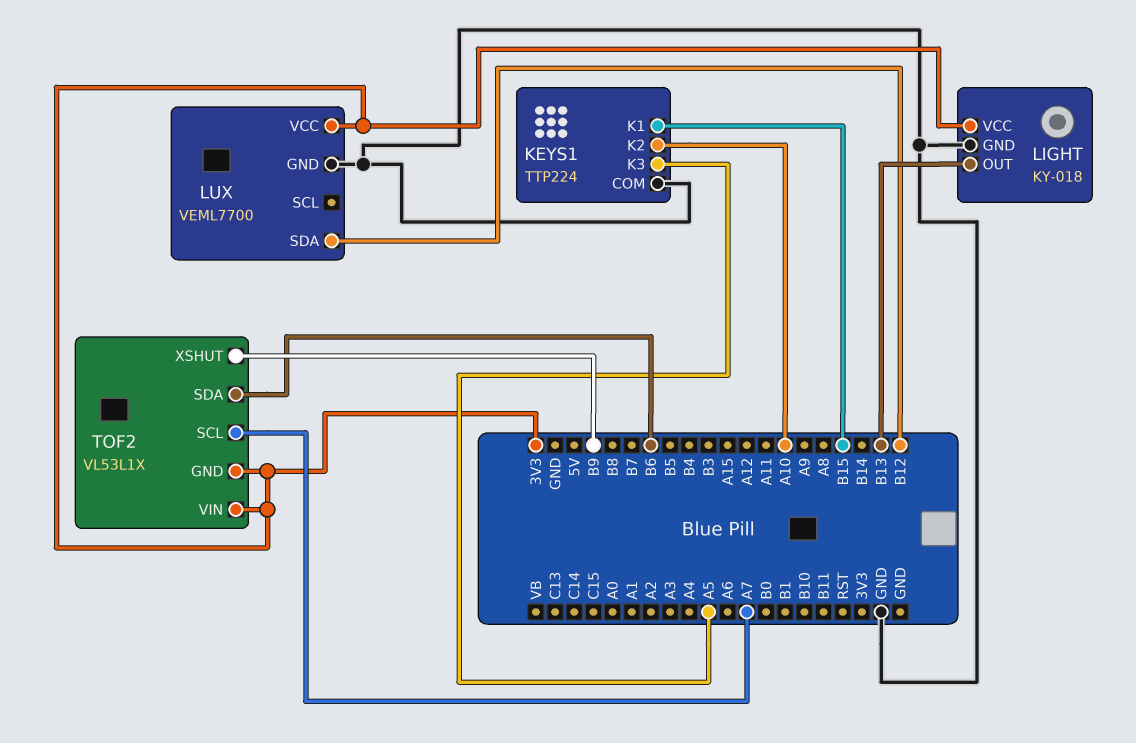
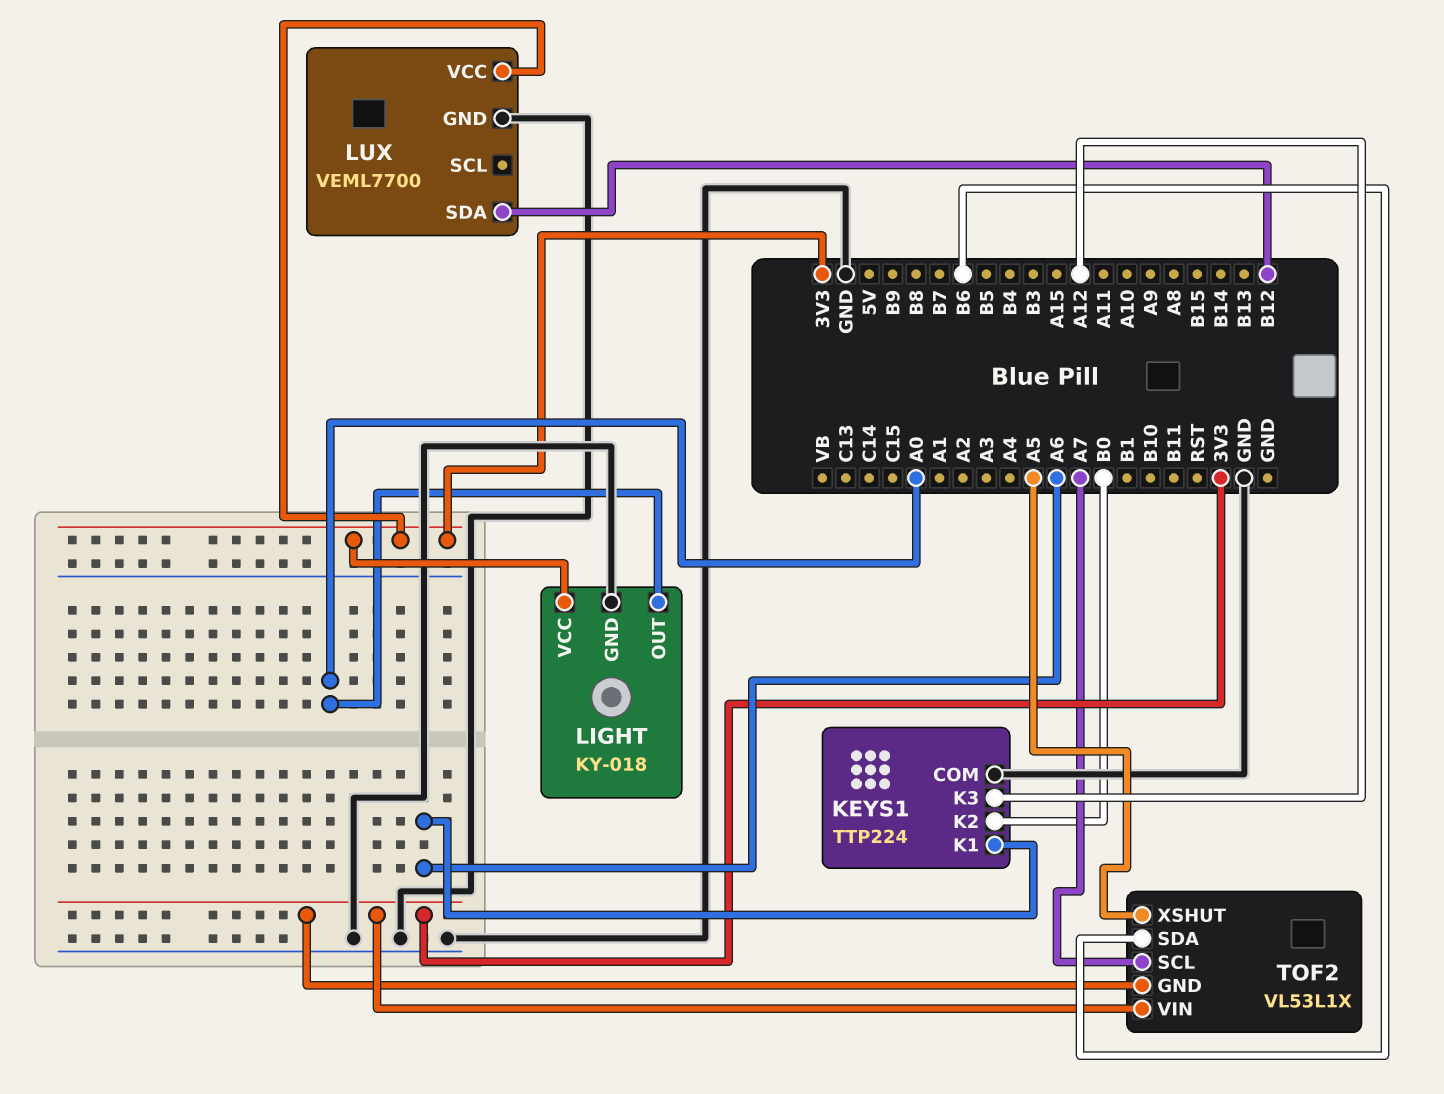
KEYS1 pin K1: B15 -> A6
KEYS1 pin K2: A10 -> B0
KEYS1 pin K3: A5 -> A12
LIGHT pin OUT: B13 -> A0
TOF2 pin XSHUT: B9 -> A5

